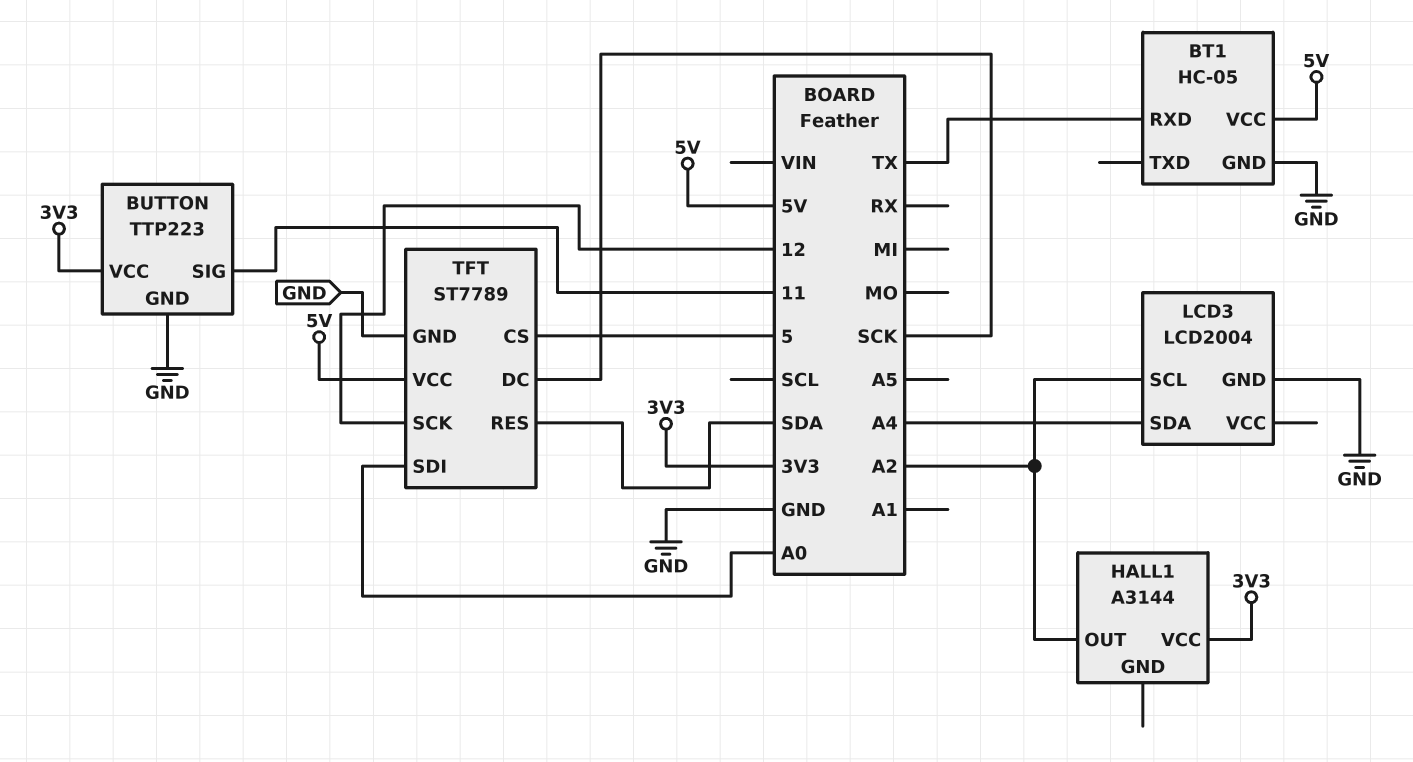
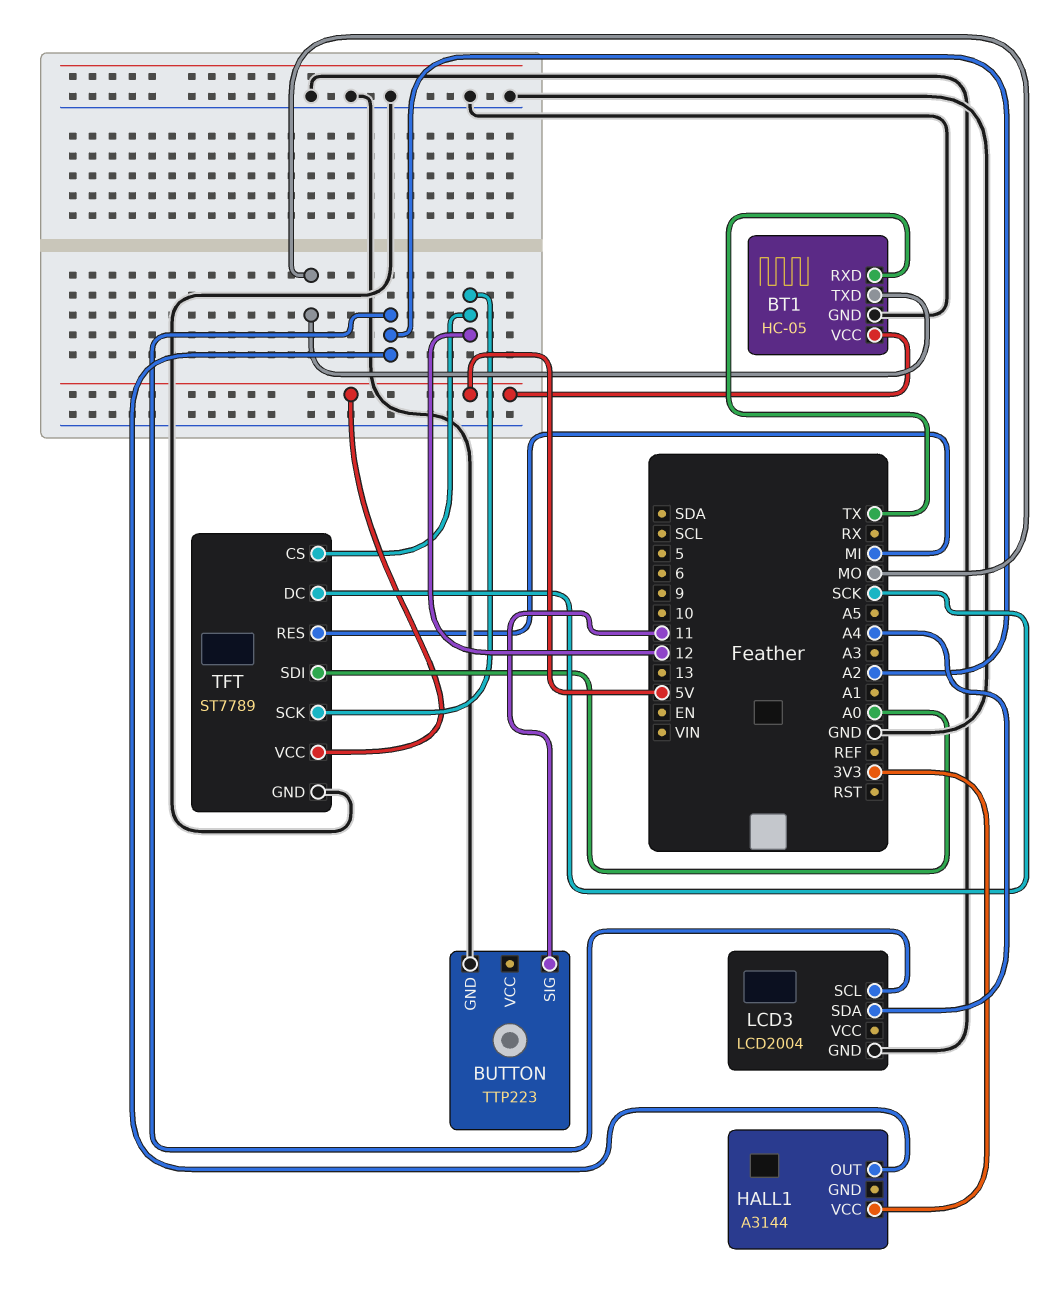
BT1 pin TXD: none -> MO
BUTTON pin VCC: 3V3 -> none
TFT pin CS: 5 -> 12
TFT pin RES: SDA -> MI

